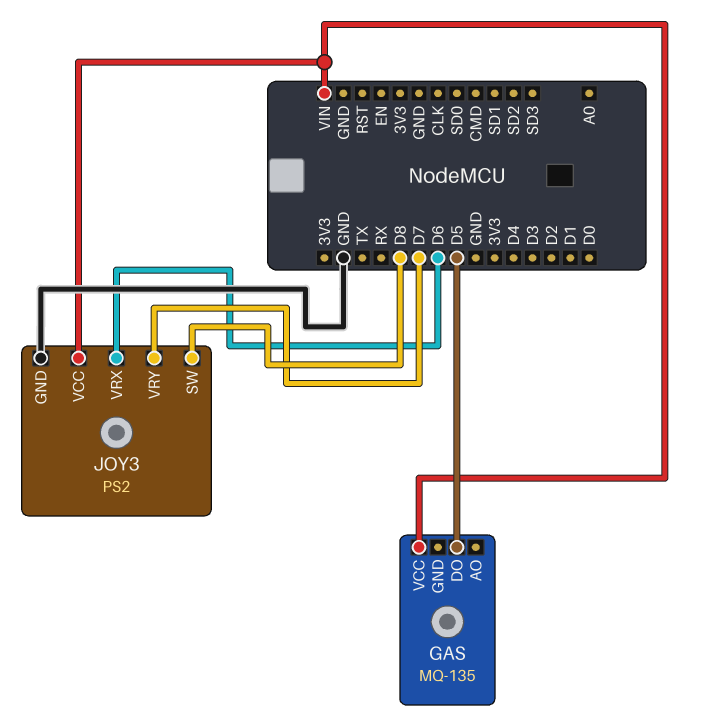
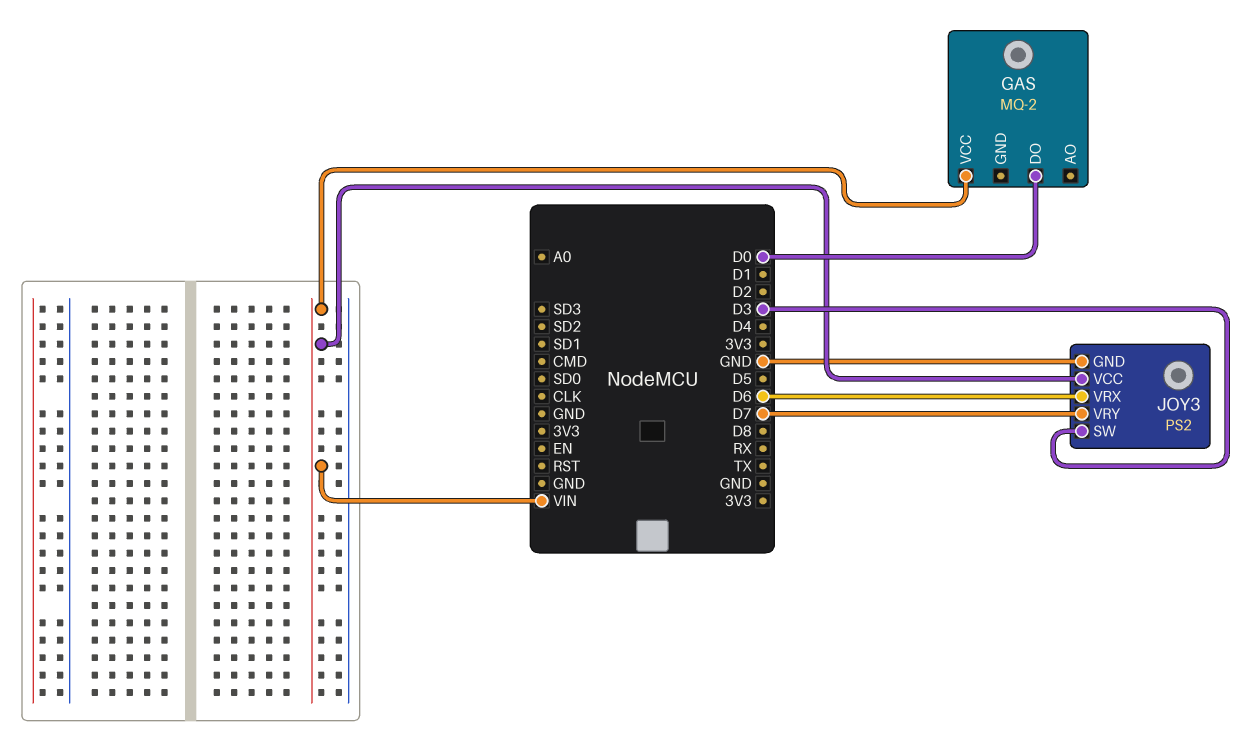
GAS: MQ-135 -> MQ-2
GAS pin DO: D5 -> D0
JOY3 pin SW: D8 -> D3

